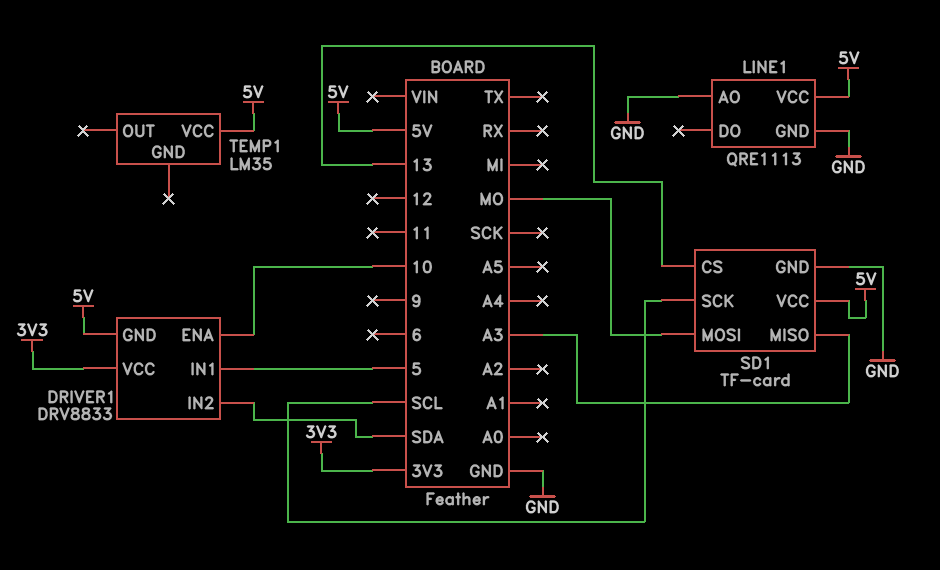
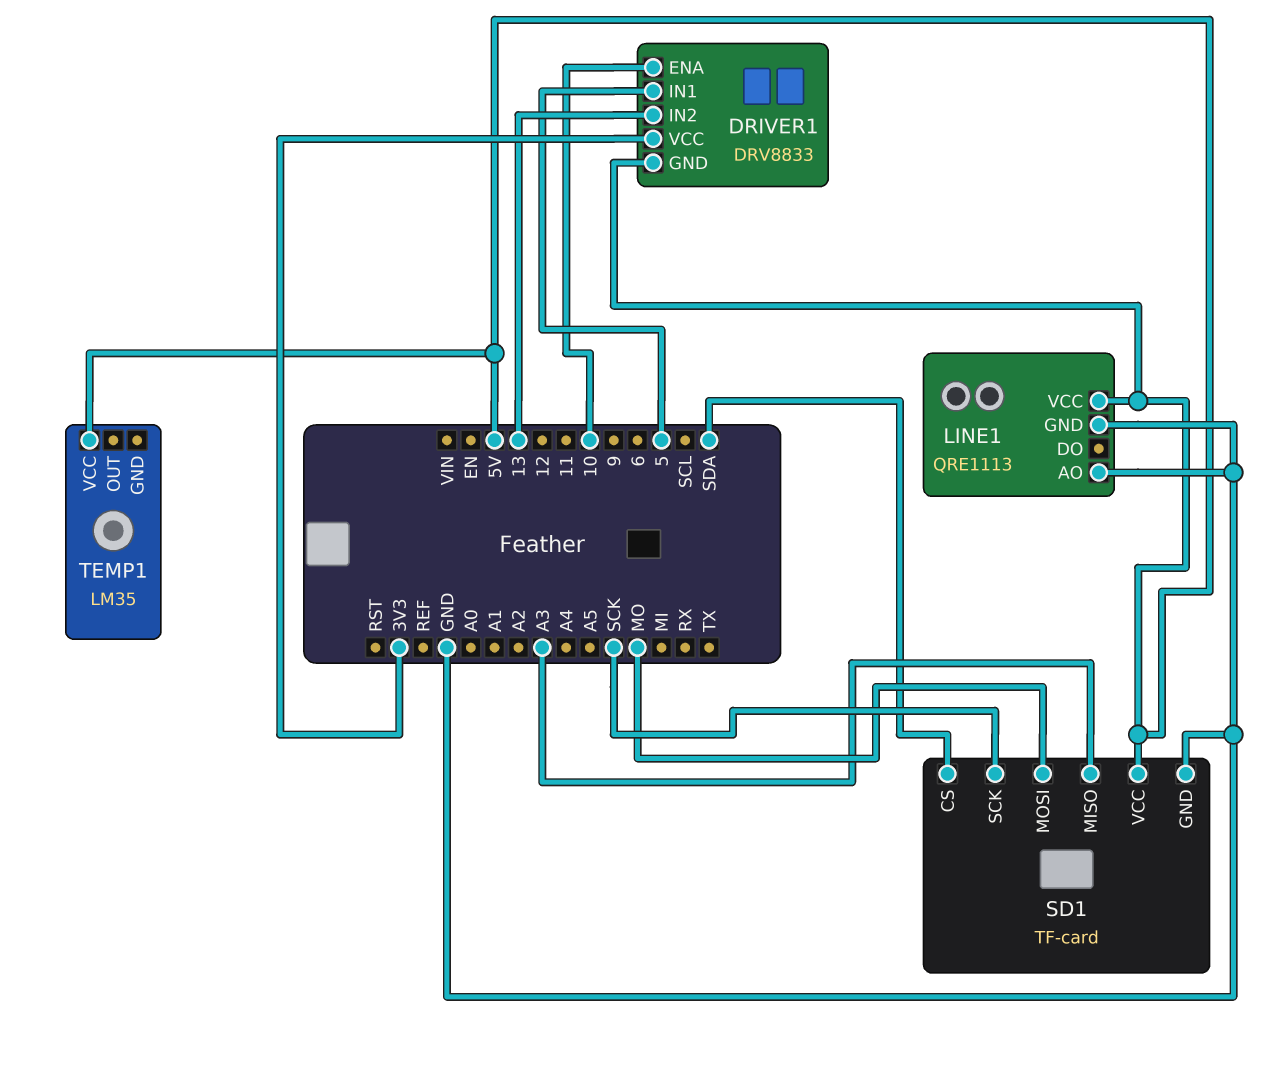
DRIVER1 pin IN2: SDA -> 13
SD1 pin CS: 13 -> SDA
SD1 pin SCK: SCL -> SCK

